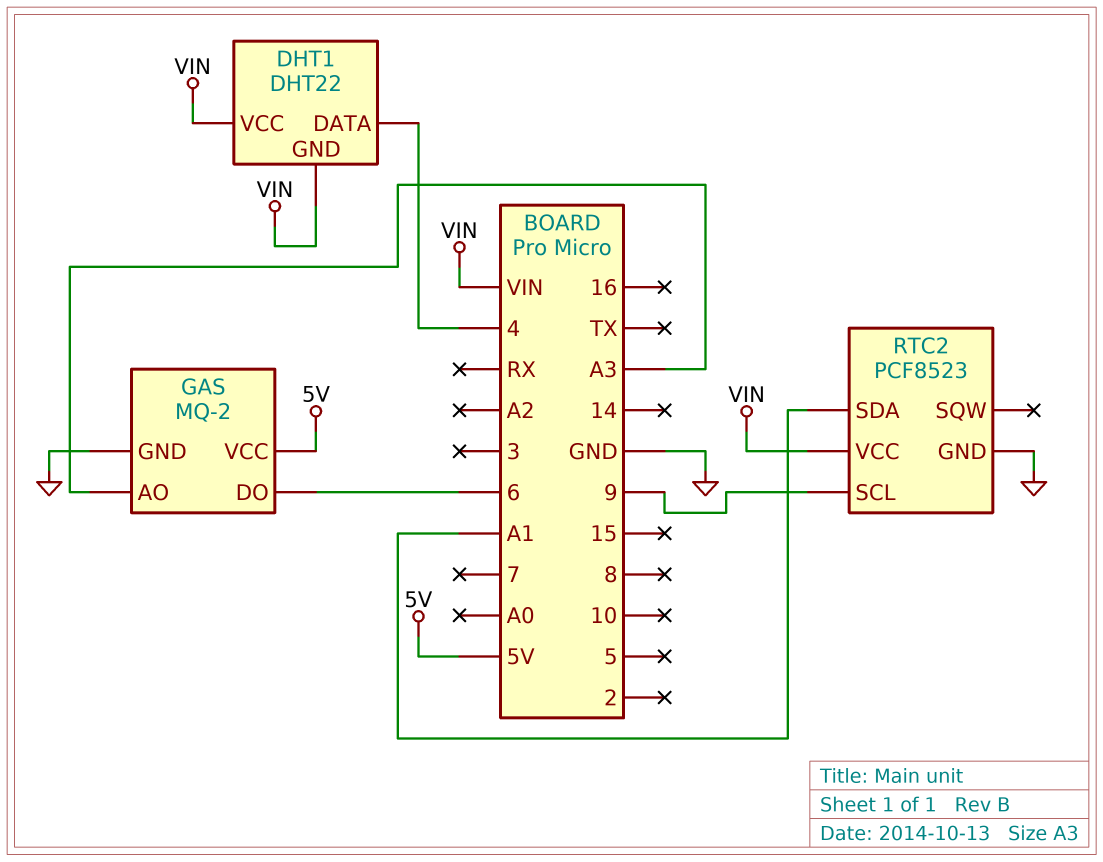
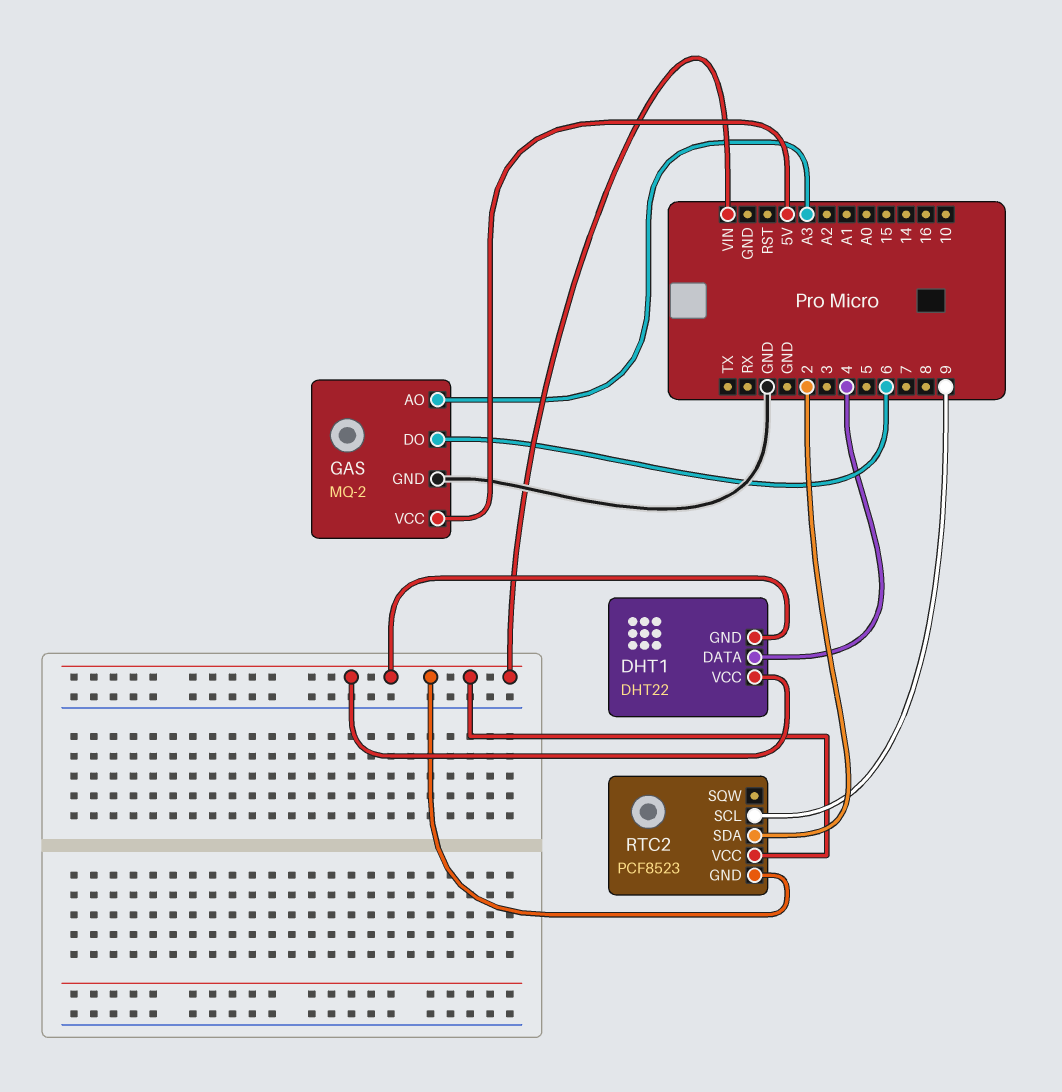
RTC2 pin GND: GND -> VIN
RTC2 pin SDA: A1 -> 2

